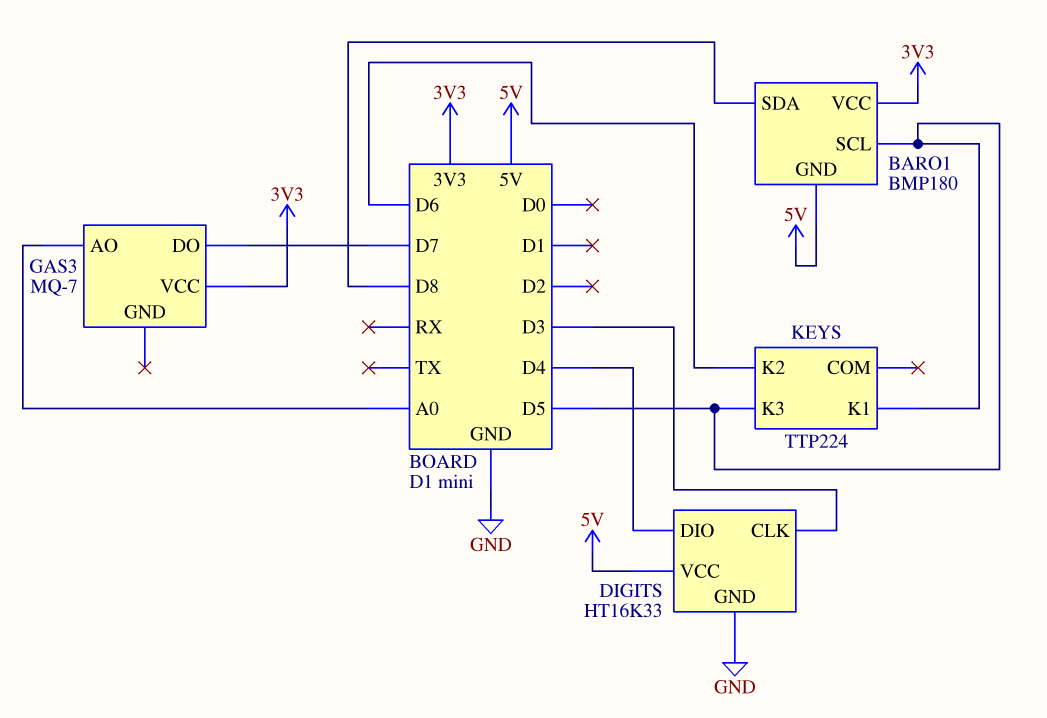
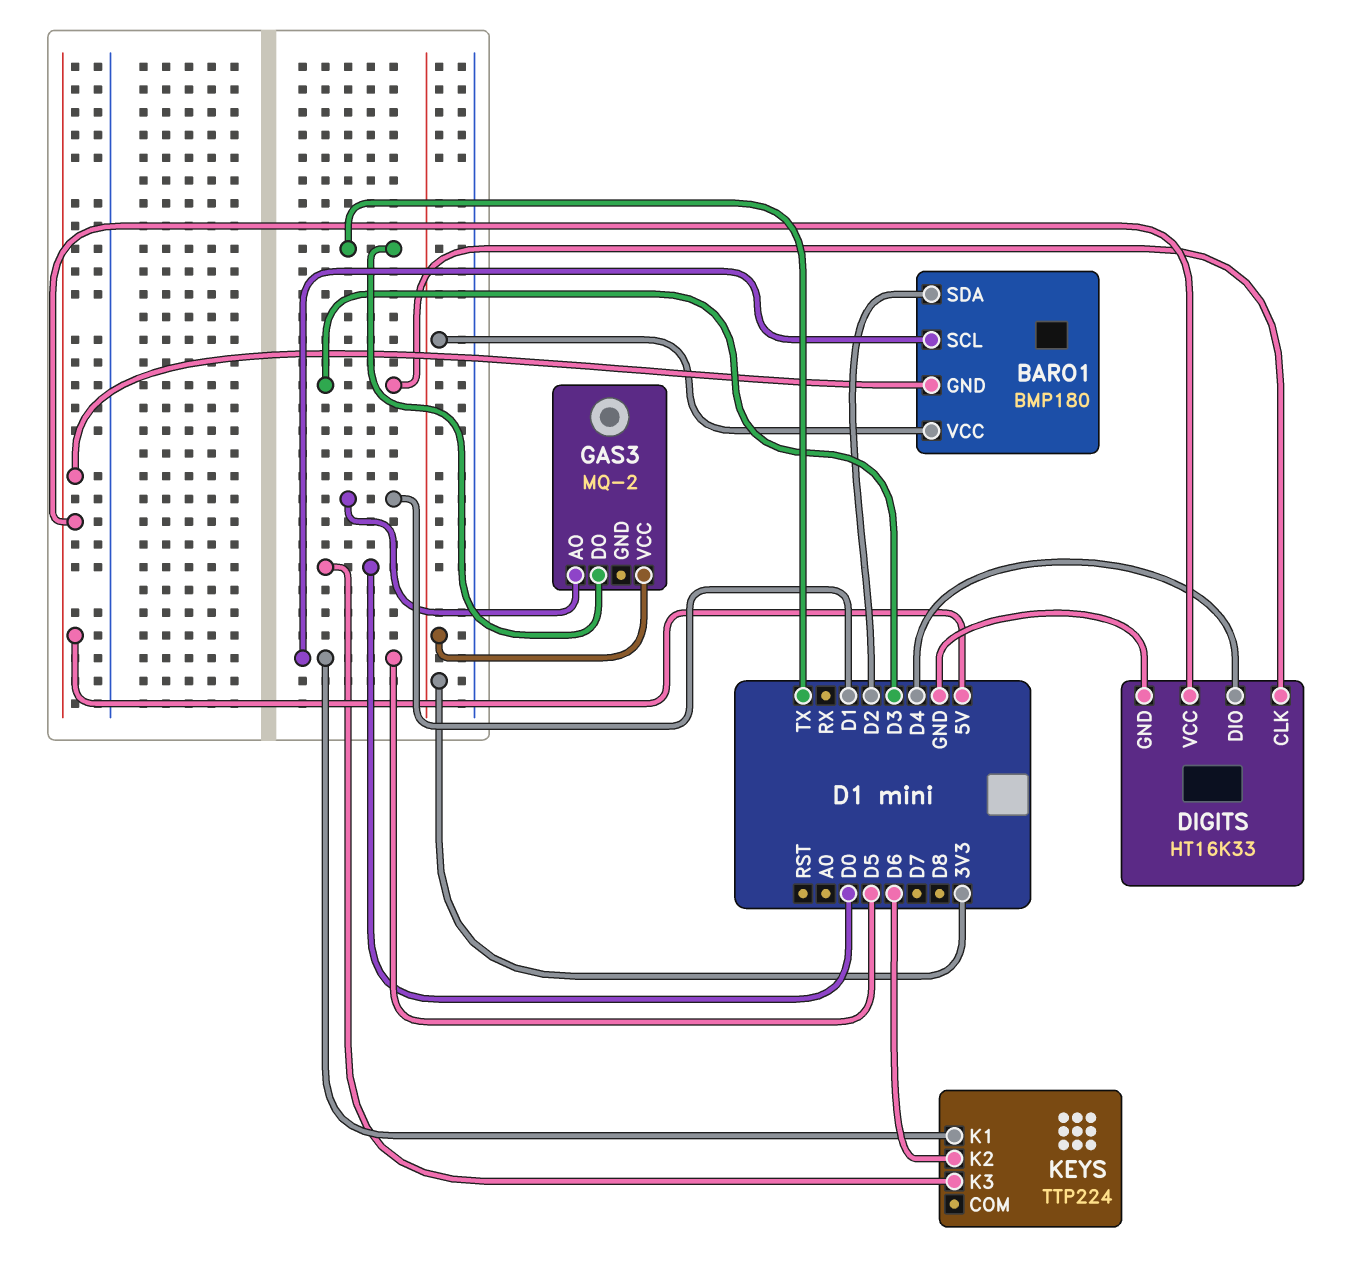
BARO1 pin SDA: D8 -> D2
GAS3: MQ-7 -> MQ-2
GAS3 pin AO: A0 -> D1
GAS3 pin DO: D7 -> TX
KEYS pin K3: D5 -> D0

